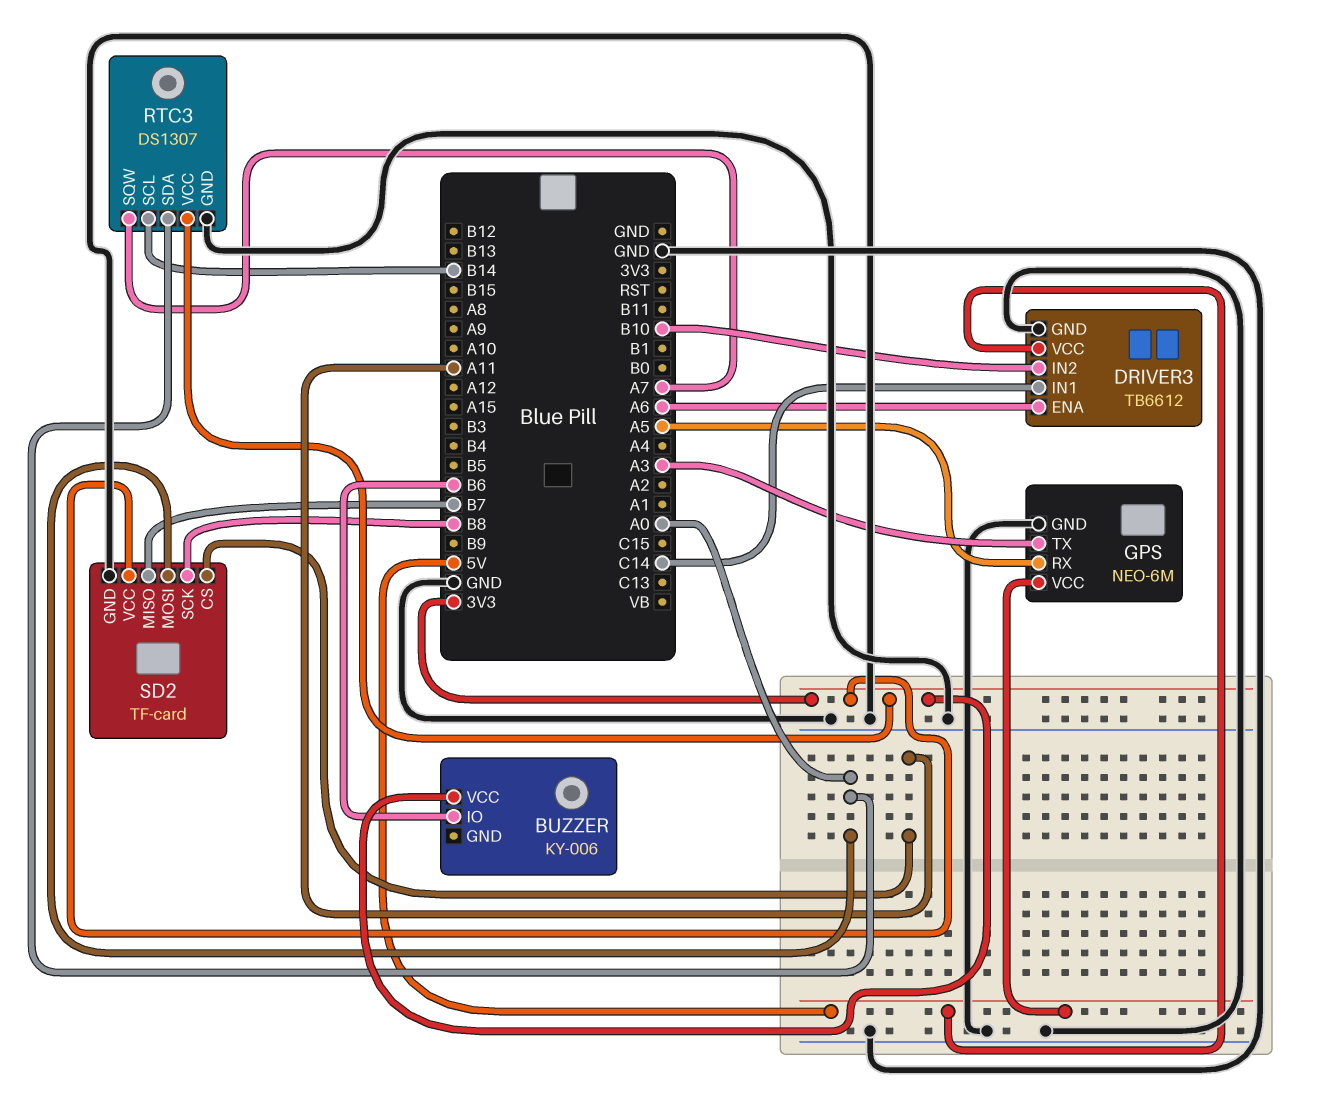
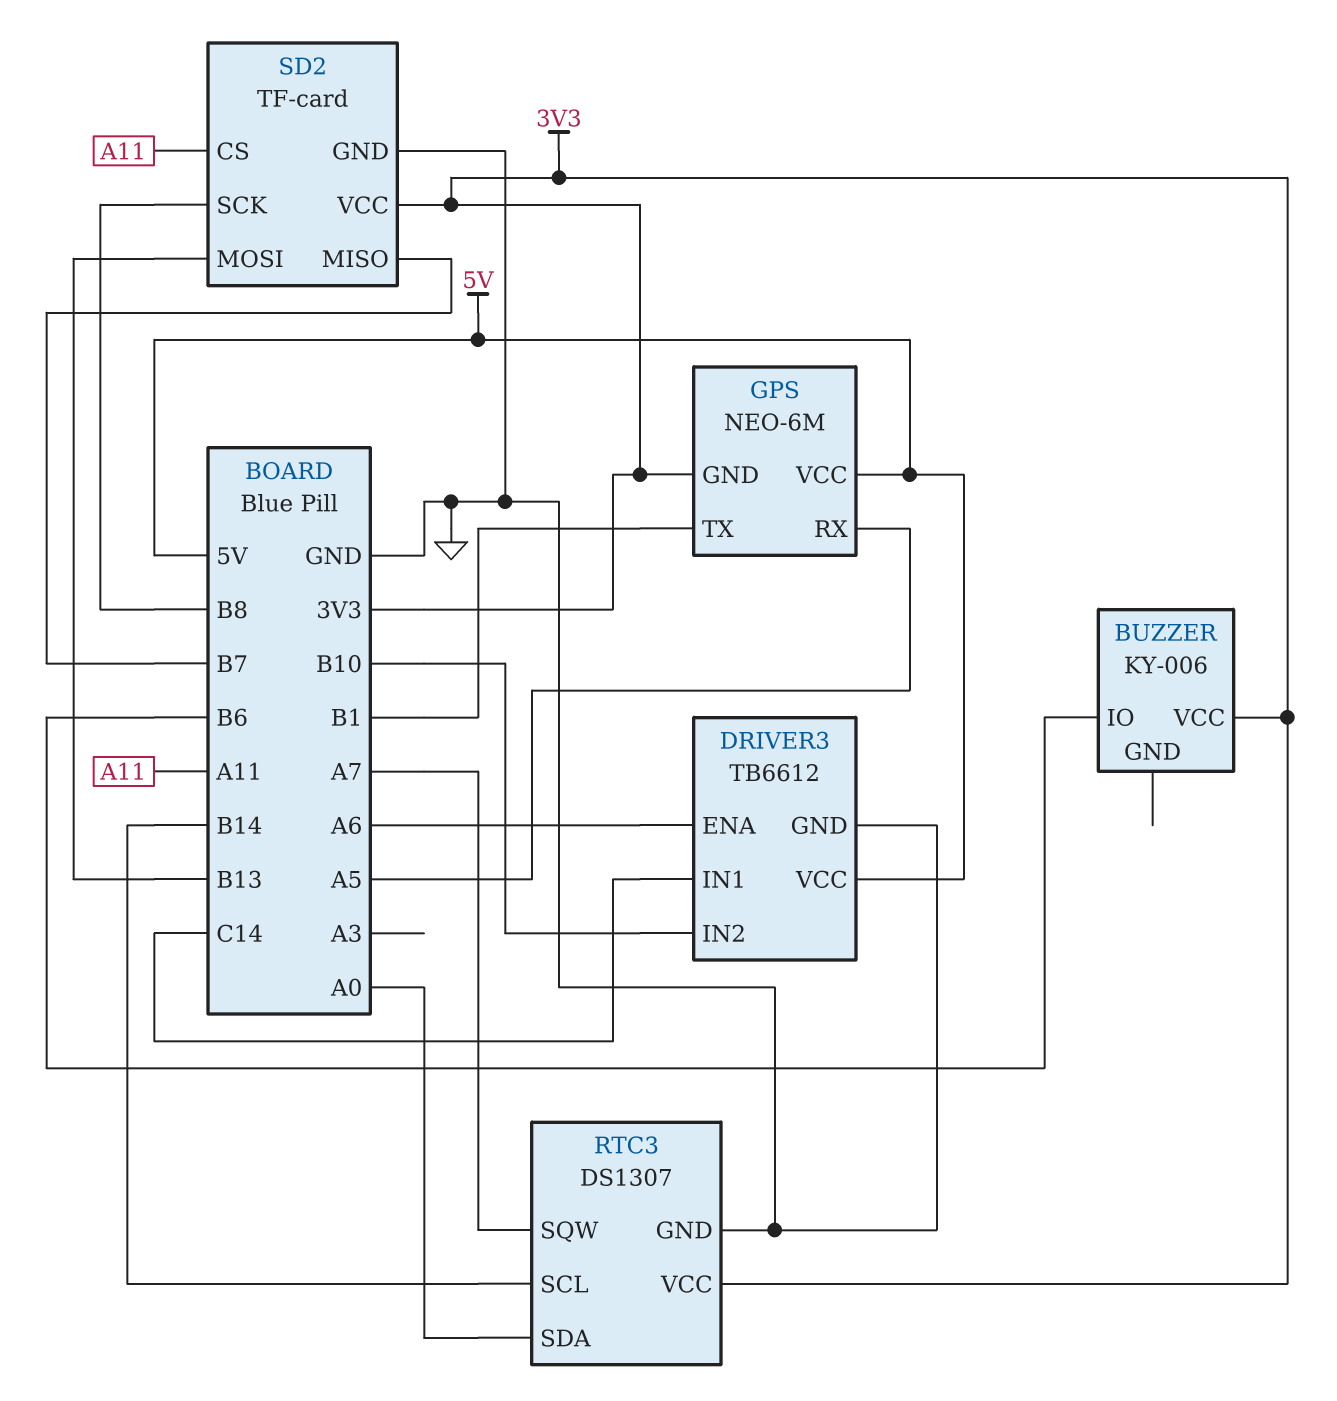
GPS pin GND: GND -> 3V3
GPS pin TX: A3 -> B1
SD2 pin MOSI: A0 -> B13

